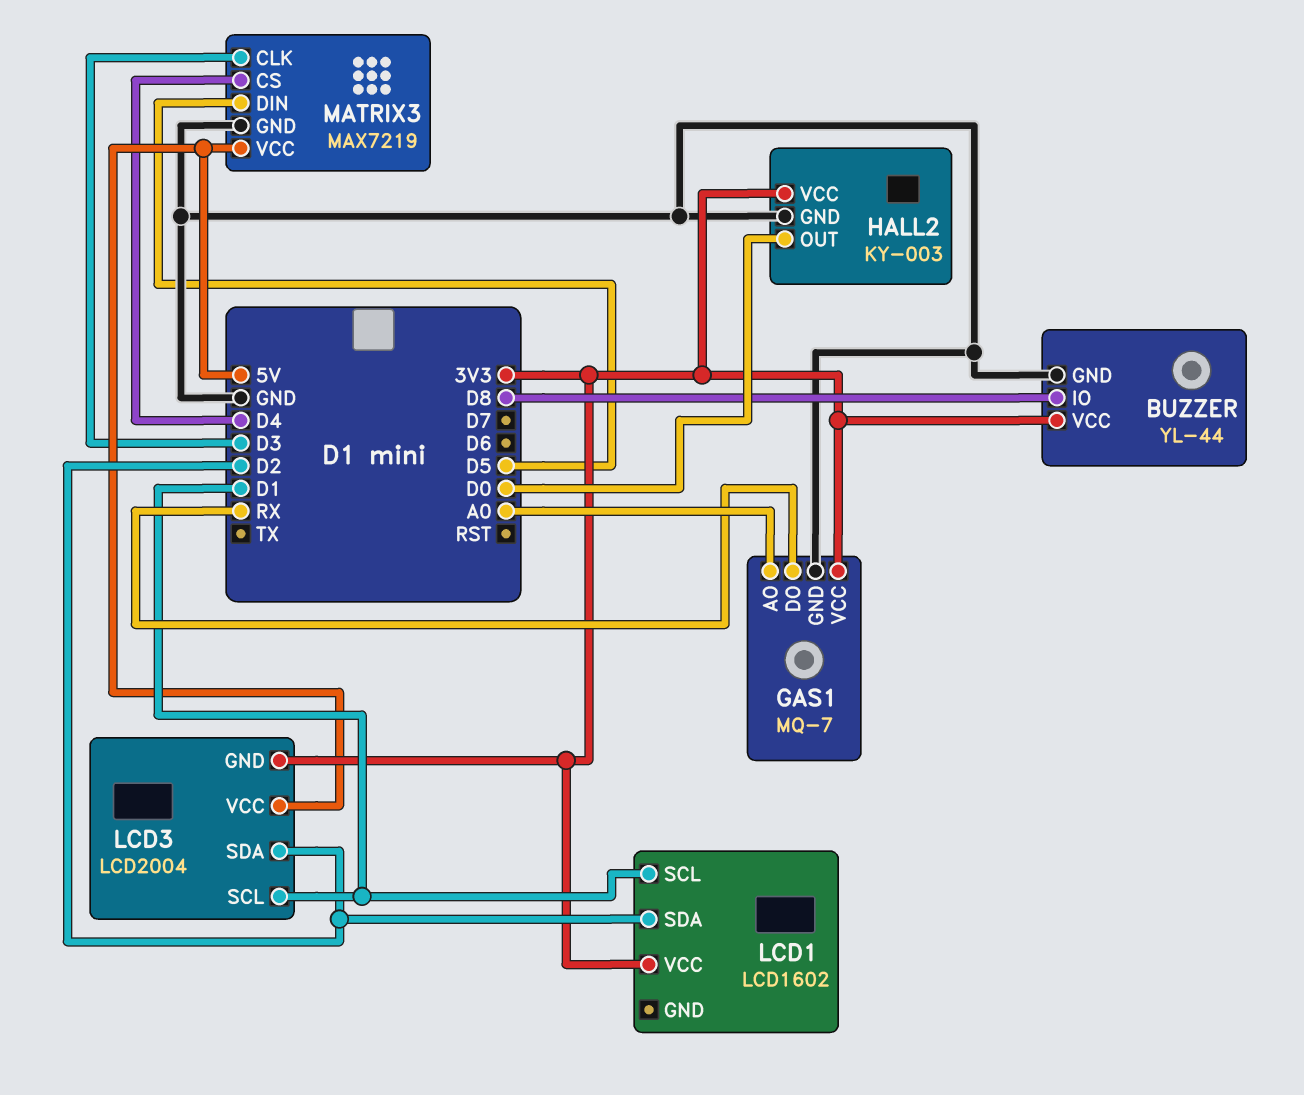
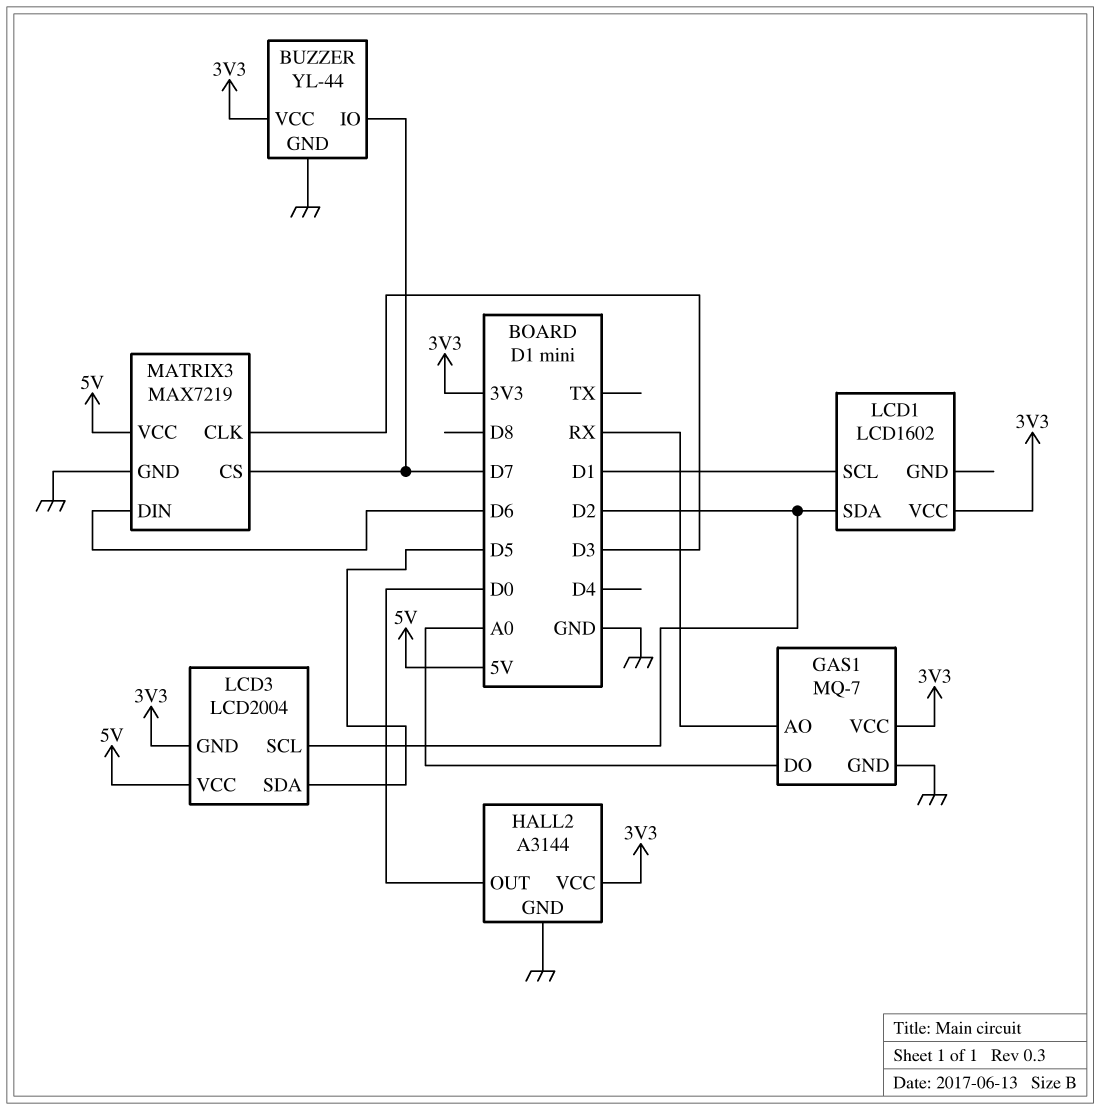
BUZZER pin IO: D8 -> D7
GAS1 pin AO: A0 -> RX
GAS1 pin DO: RX -> A0
HALL2: KY-003 -> A3144
LCD3 pin SCL: D1 -> D2
LCD3 pin SDA: D2 -> D5
MATRIX3 pin CS: D4 -> D7
MATRIX3 pin DIN: D5 -> D6

